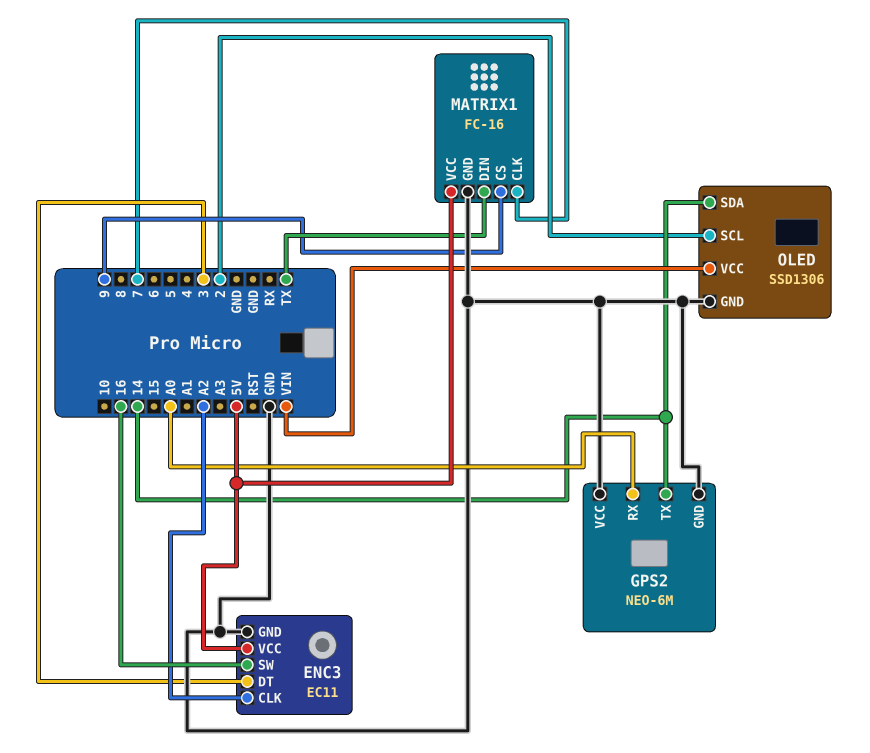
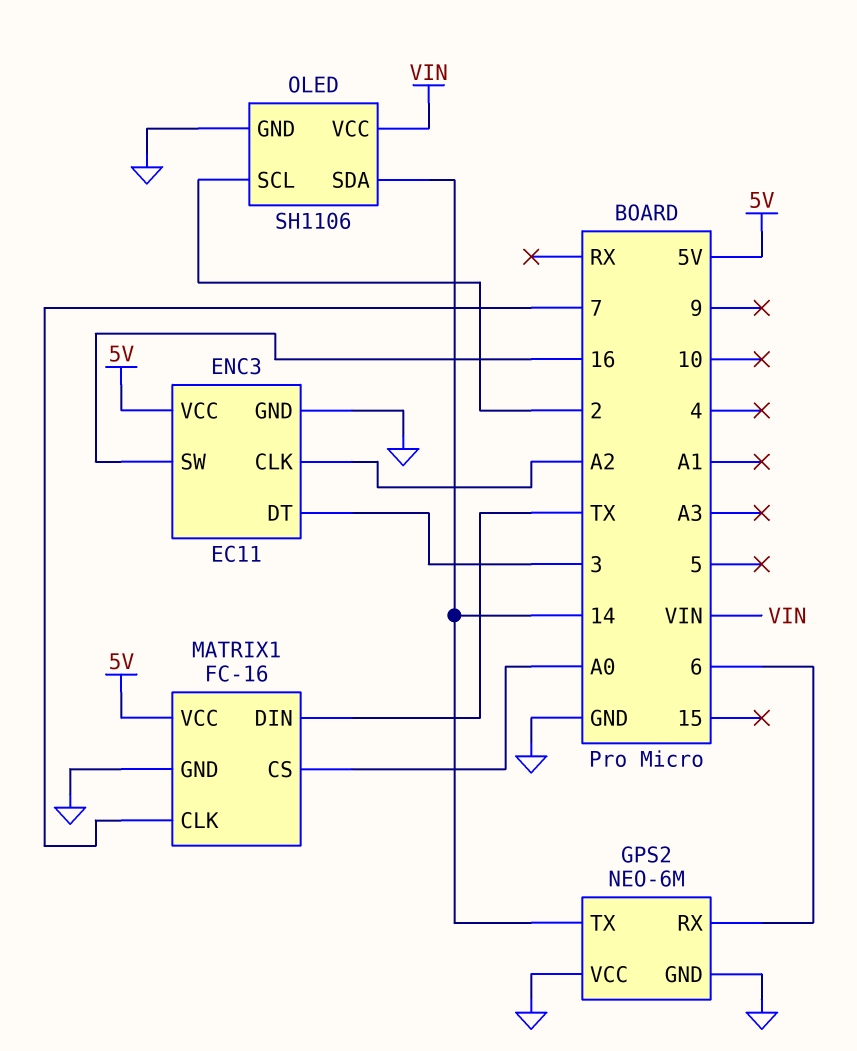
GPS2 pin RX: A0 -> 6
MATRIX1 pin CS: 9 -> A0
OLED: SSD1306 -> SH1106

